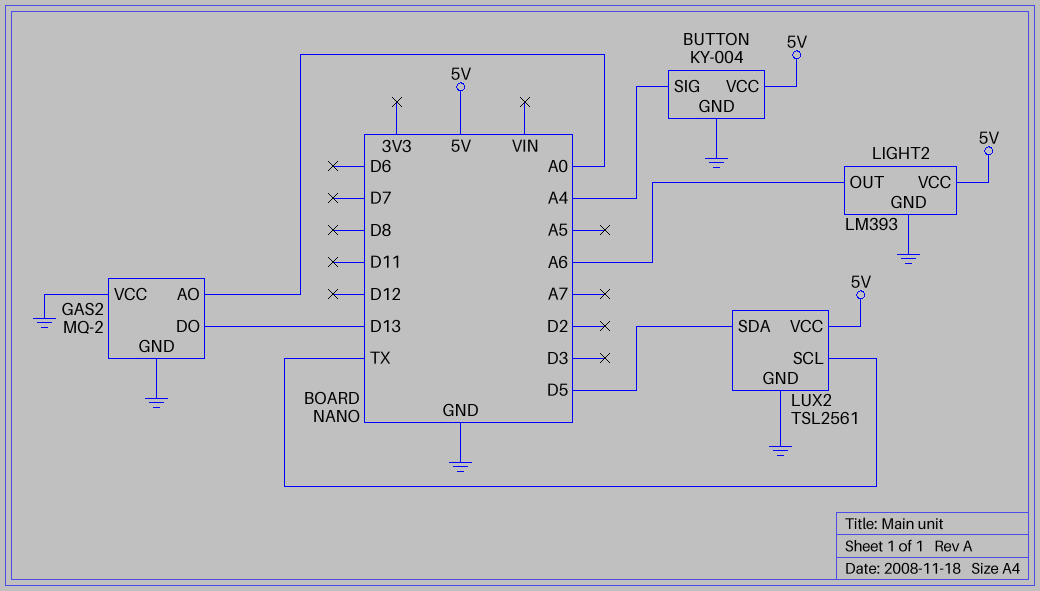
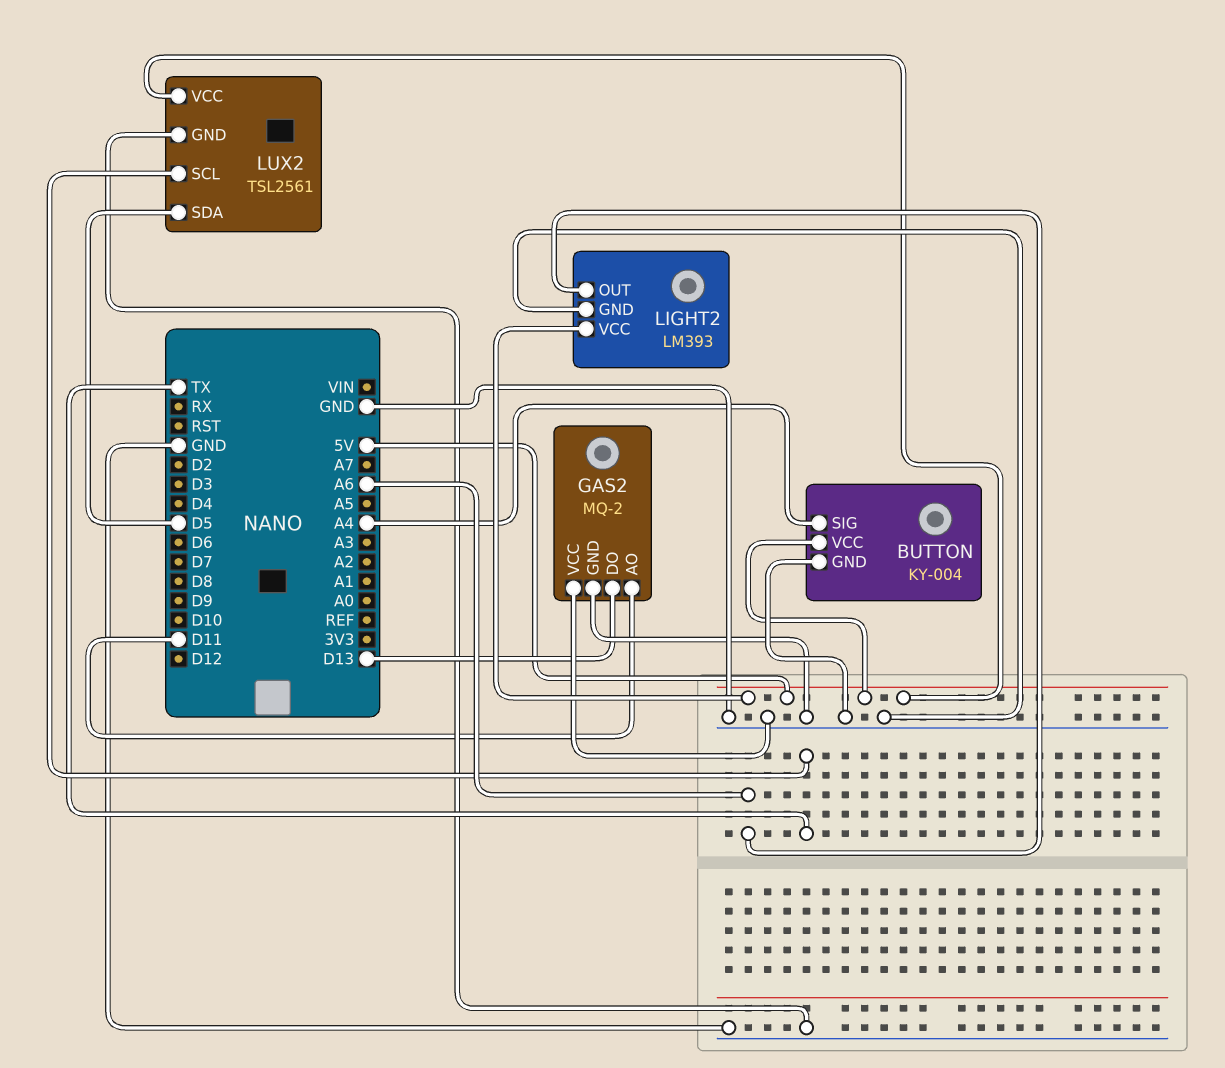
GAS2 pin AO: A0 -> D11

